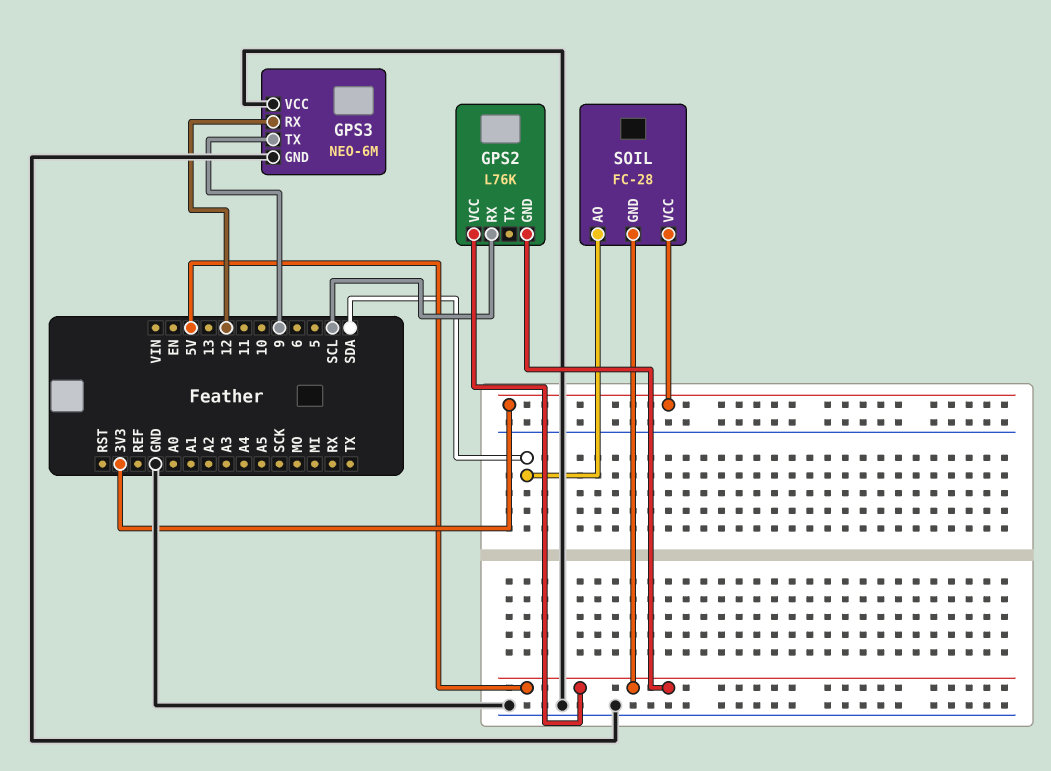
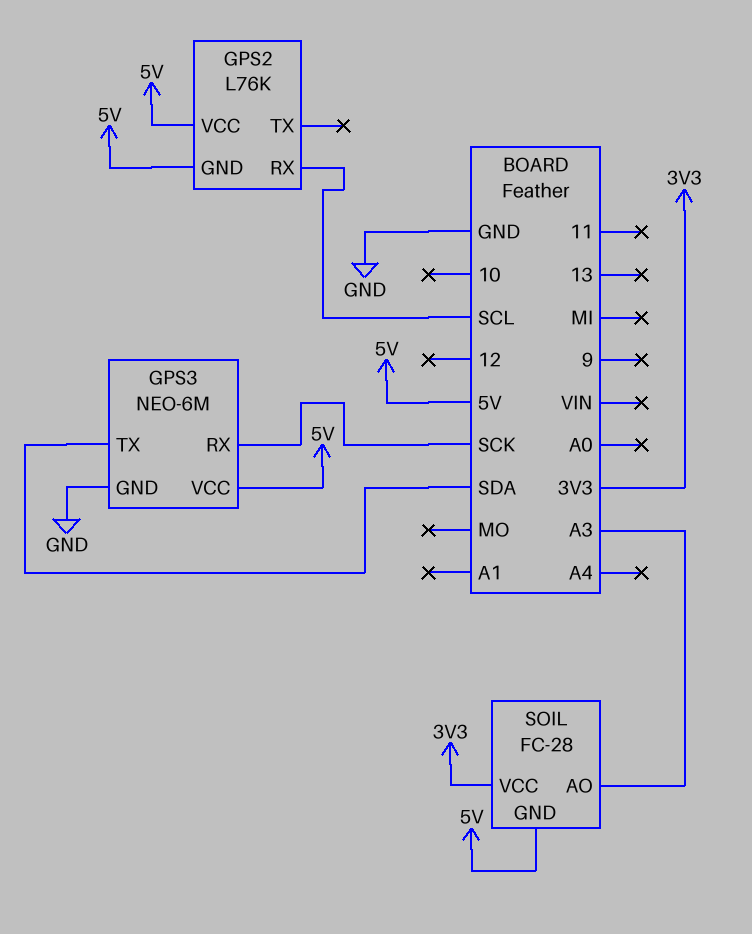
GPS3 pin RX: 12 -> SCK
GPS3 pin TX: 9 -> SDA
GPS3 pin VCC: GND -> 5V
SOIL pin AO: SDA -> A3

